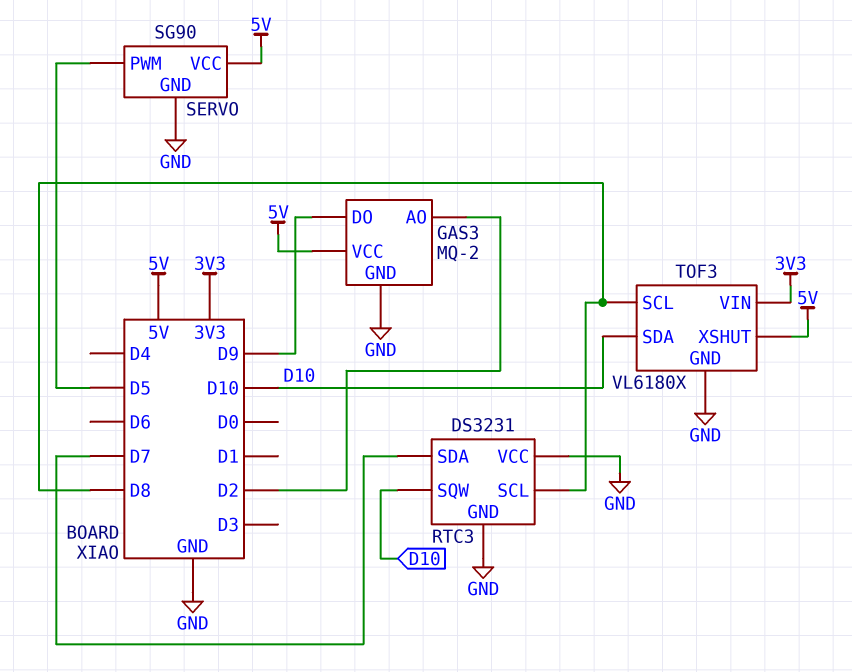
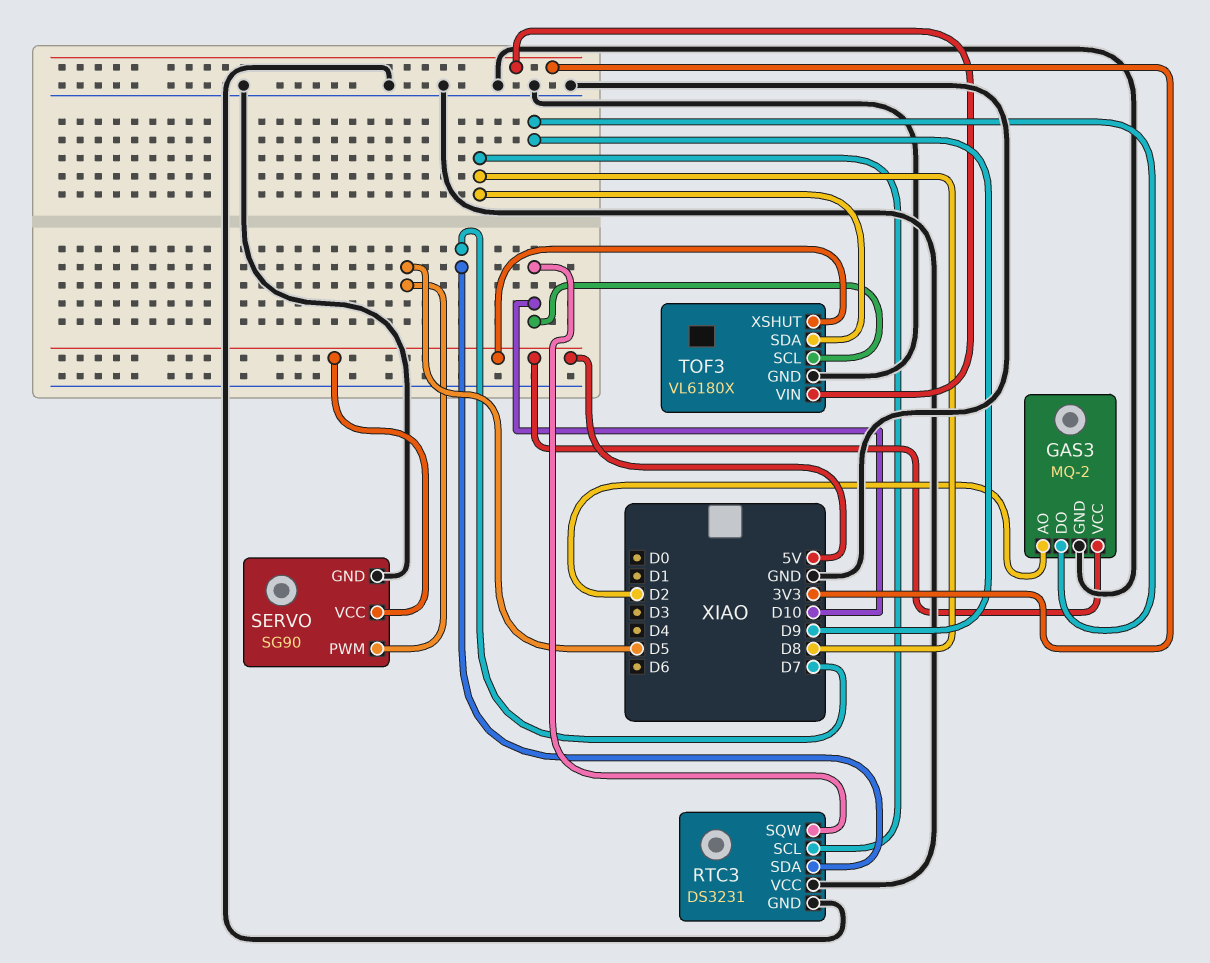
TOF3 pin SCL: D8 -> D10
TOF3 pin SDA: D10 -> D8

